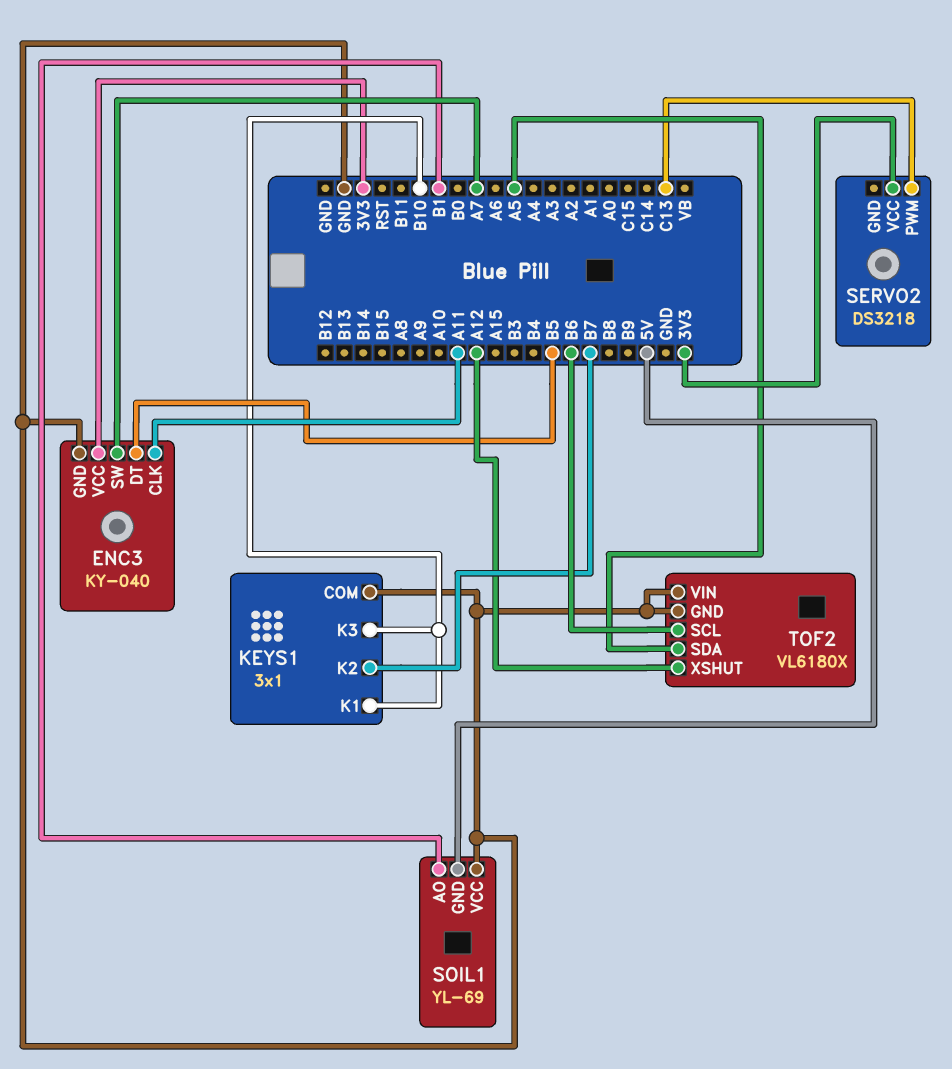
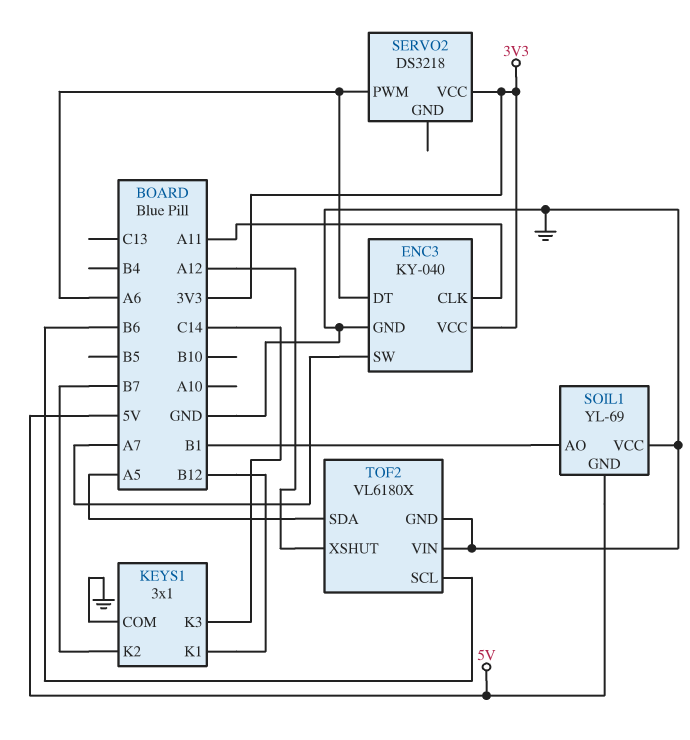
ENC3 pin DT: B5 -> A6
KEYS1 pin K1: B10 -> B12
KEYS1 pin K3: B10 -> C14
SERVO2 pin PWM: C13 -> A6

